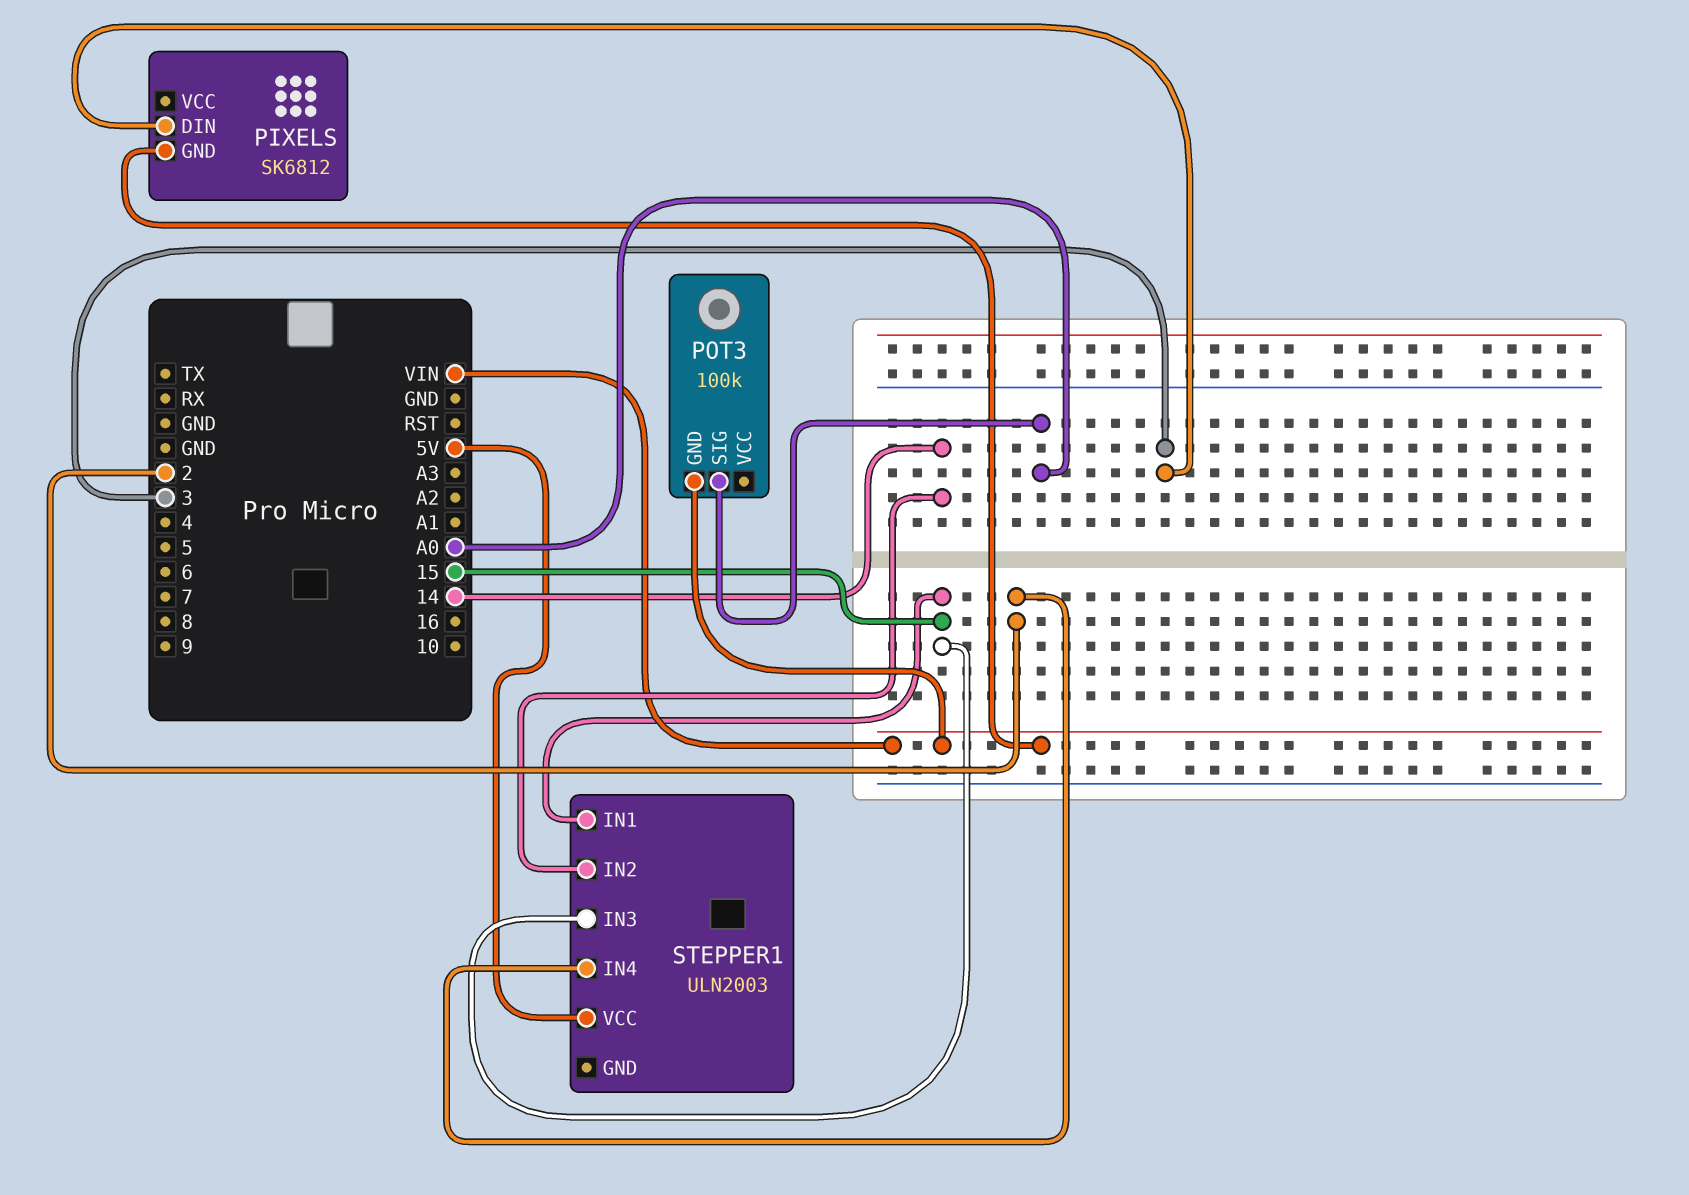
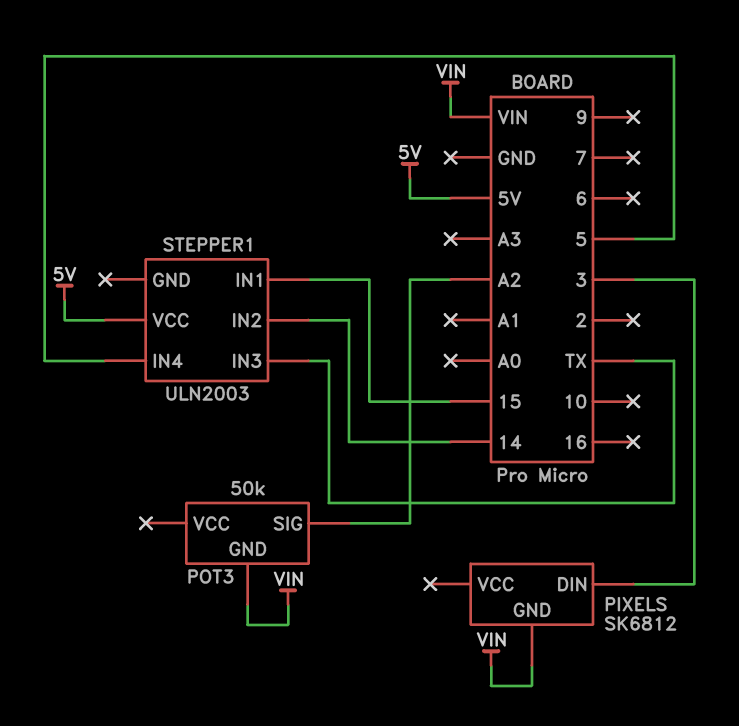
POT3: 100k -> 50k
POT3 pin SIG: A0 -> A2
STEPPER1 pin IN3: 15 -> TX
STEPPER1 pin IN4: 2 -> 5

